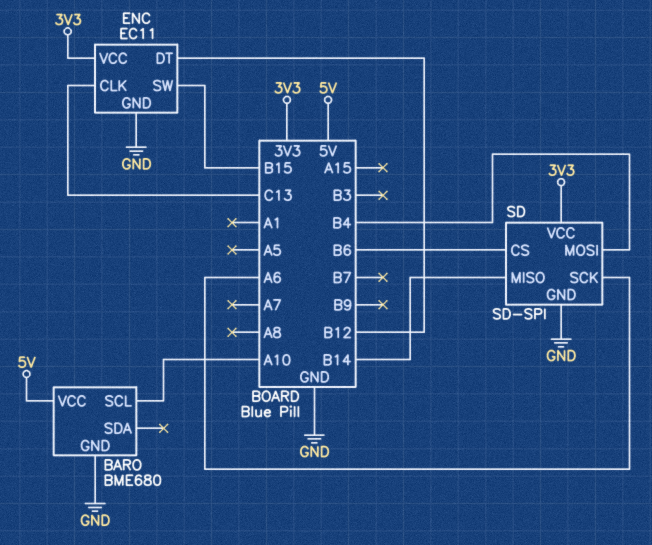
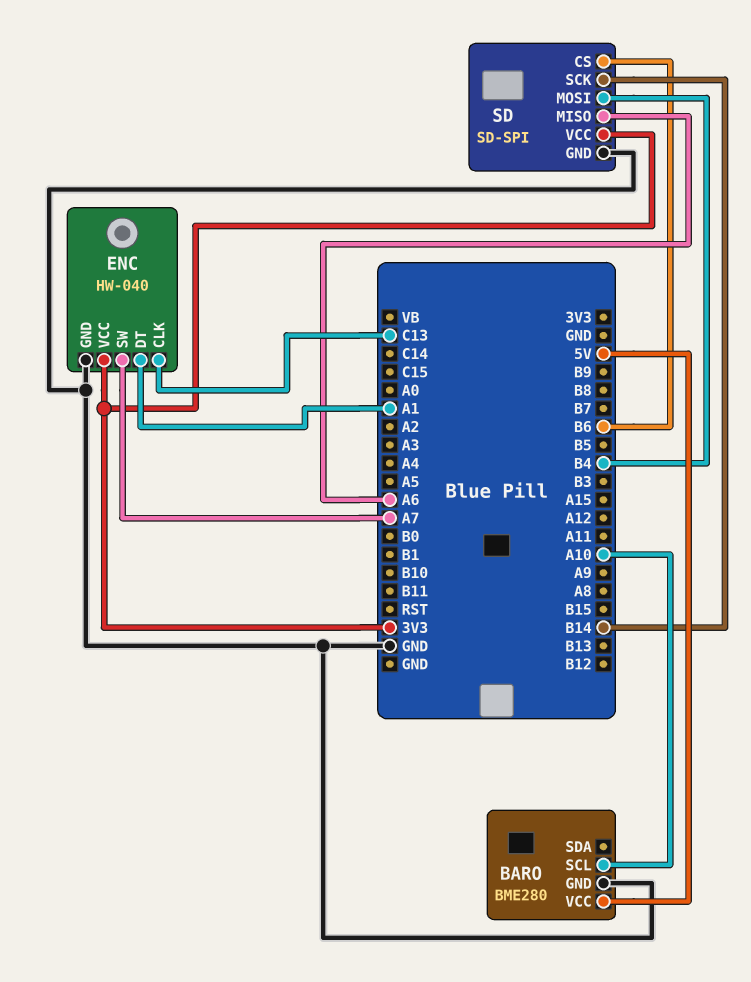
BARO: BME680 -> BME280
ENC: EC11 -> HW-040
ENC pin DT: B12 -> A1
ENC pin SW: B15 -> A7
SD pin MISO: B14 -> A6
SD pin SCK: A6 -> B14

